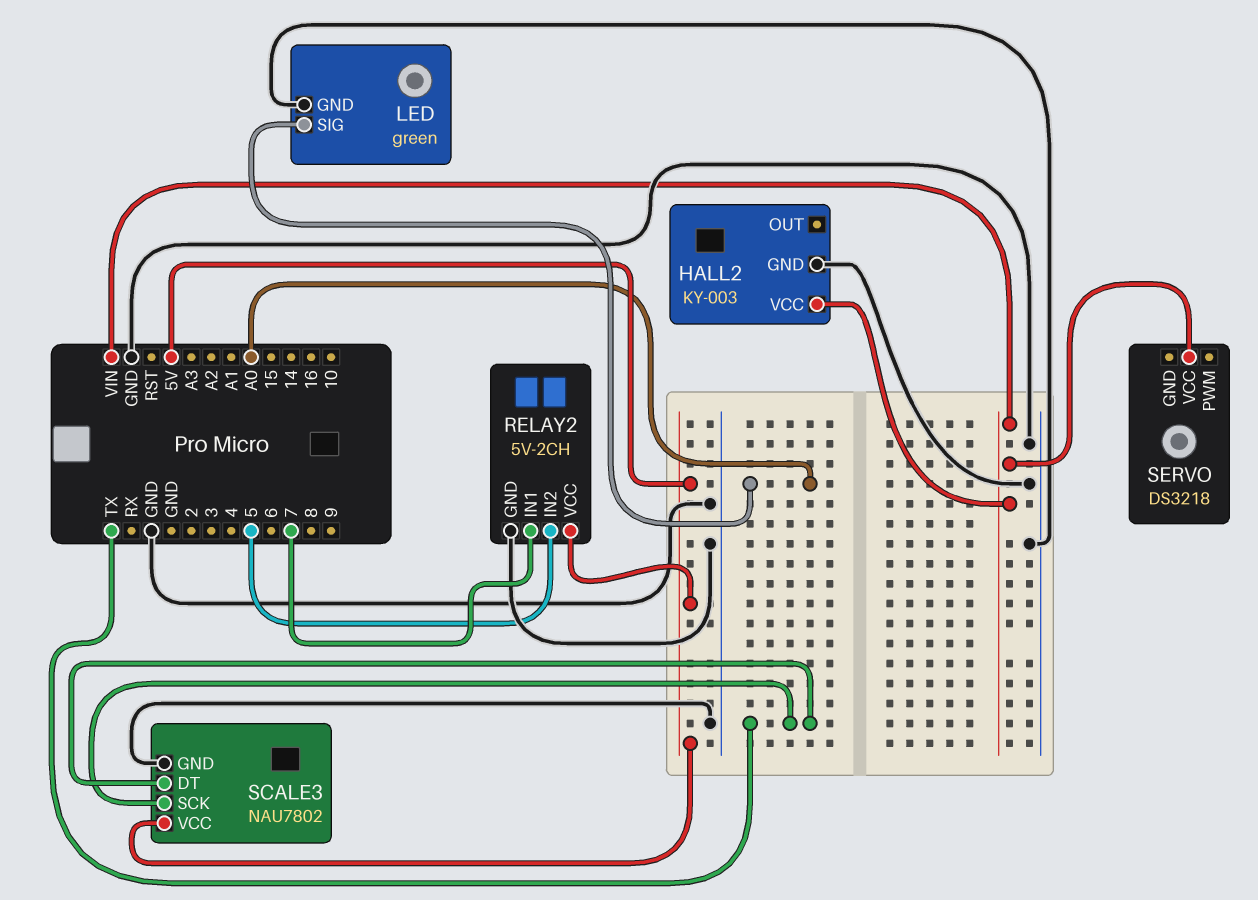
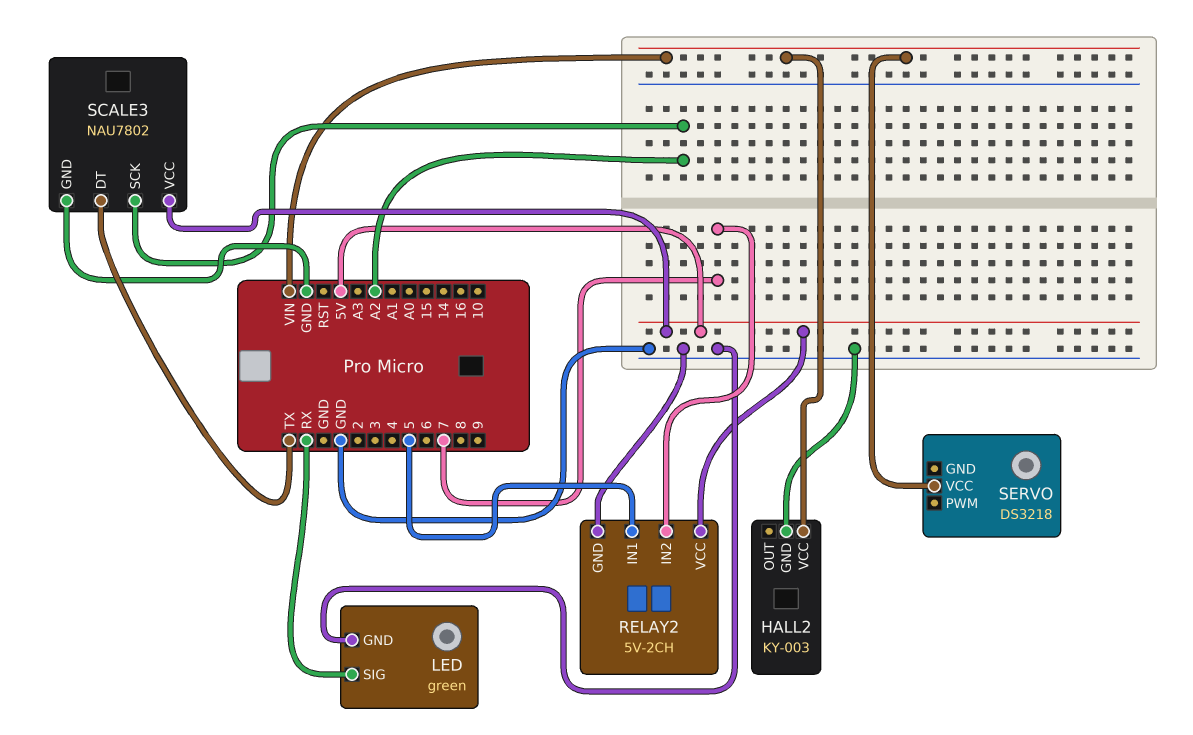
LED pin SIG: A0 -> RX
RELAY2 pin IN1: 7 -> 5
RELAY2 pin IN2: 5 -> 7
SCALE3 pin SCK: TX -> A2

